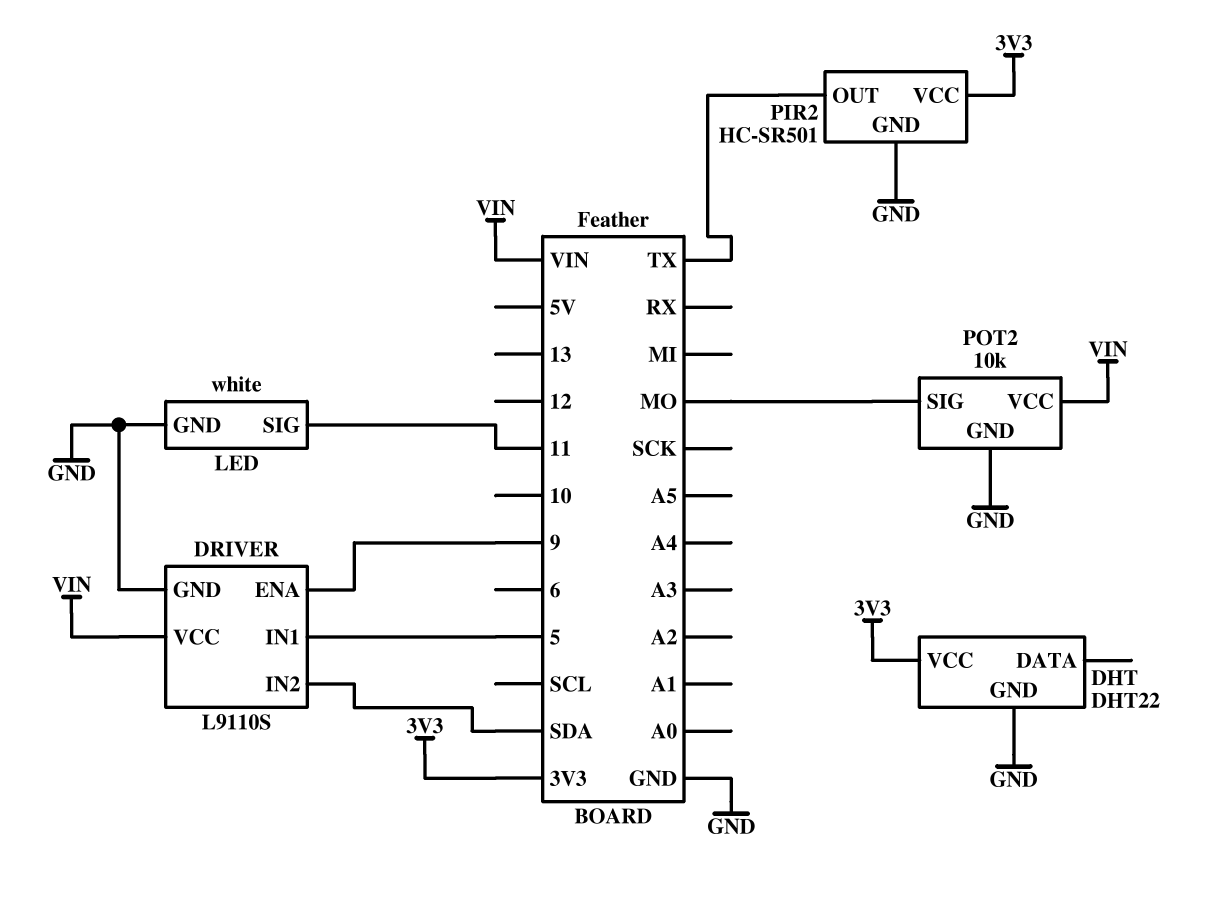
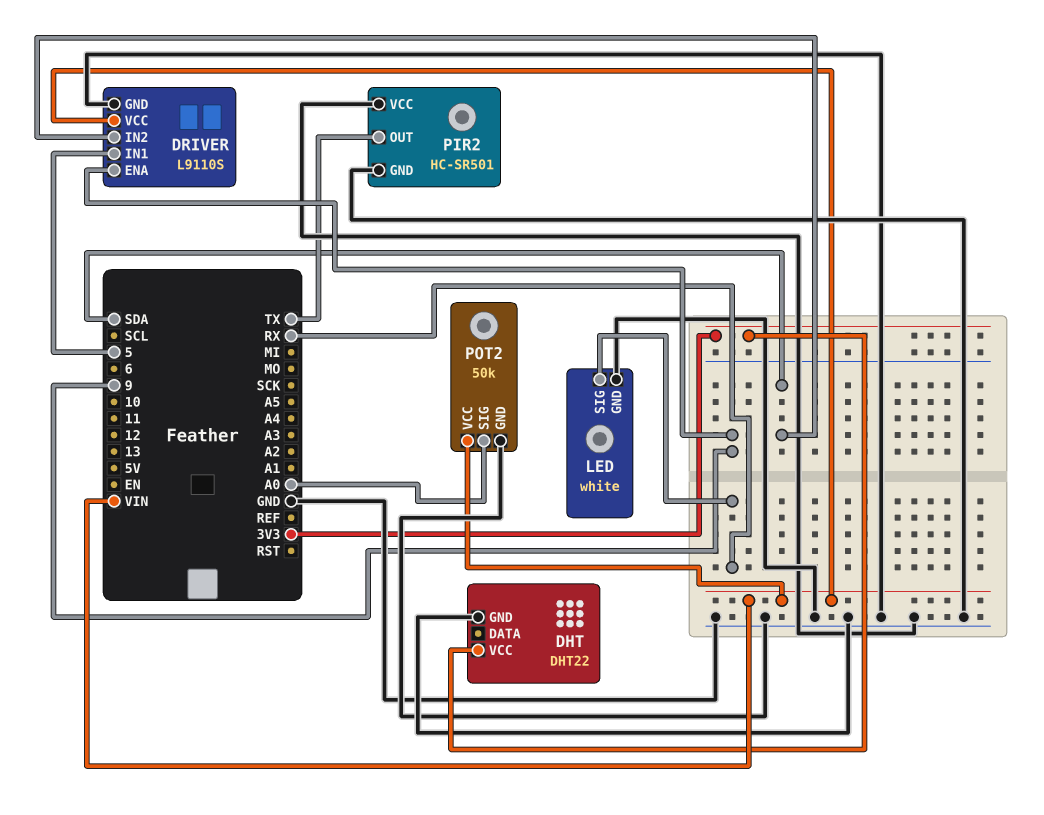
LED pin SIG: 11 -> RX
PIR2 pin VCC: 3V3 -> GND
POT2: 10k -> 50k
POT2 pin SIG: MO -> A0

